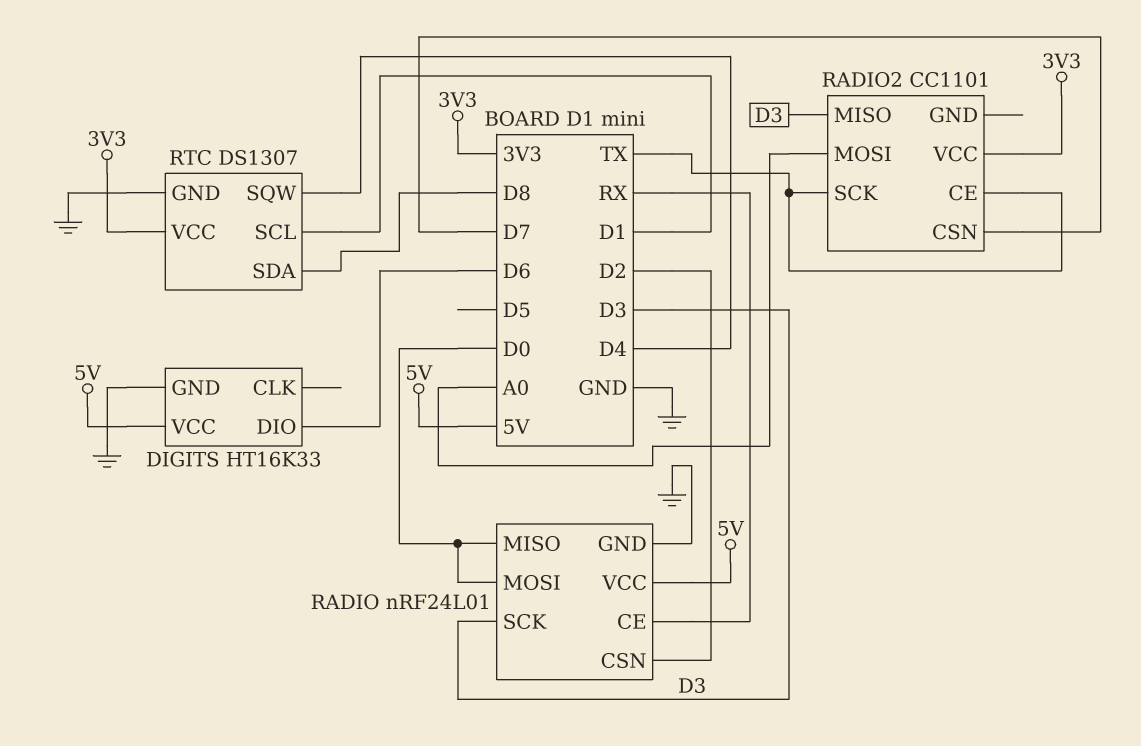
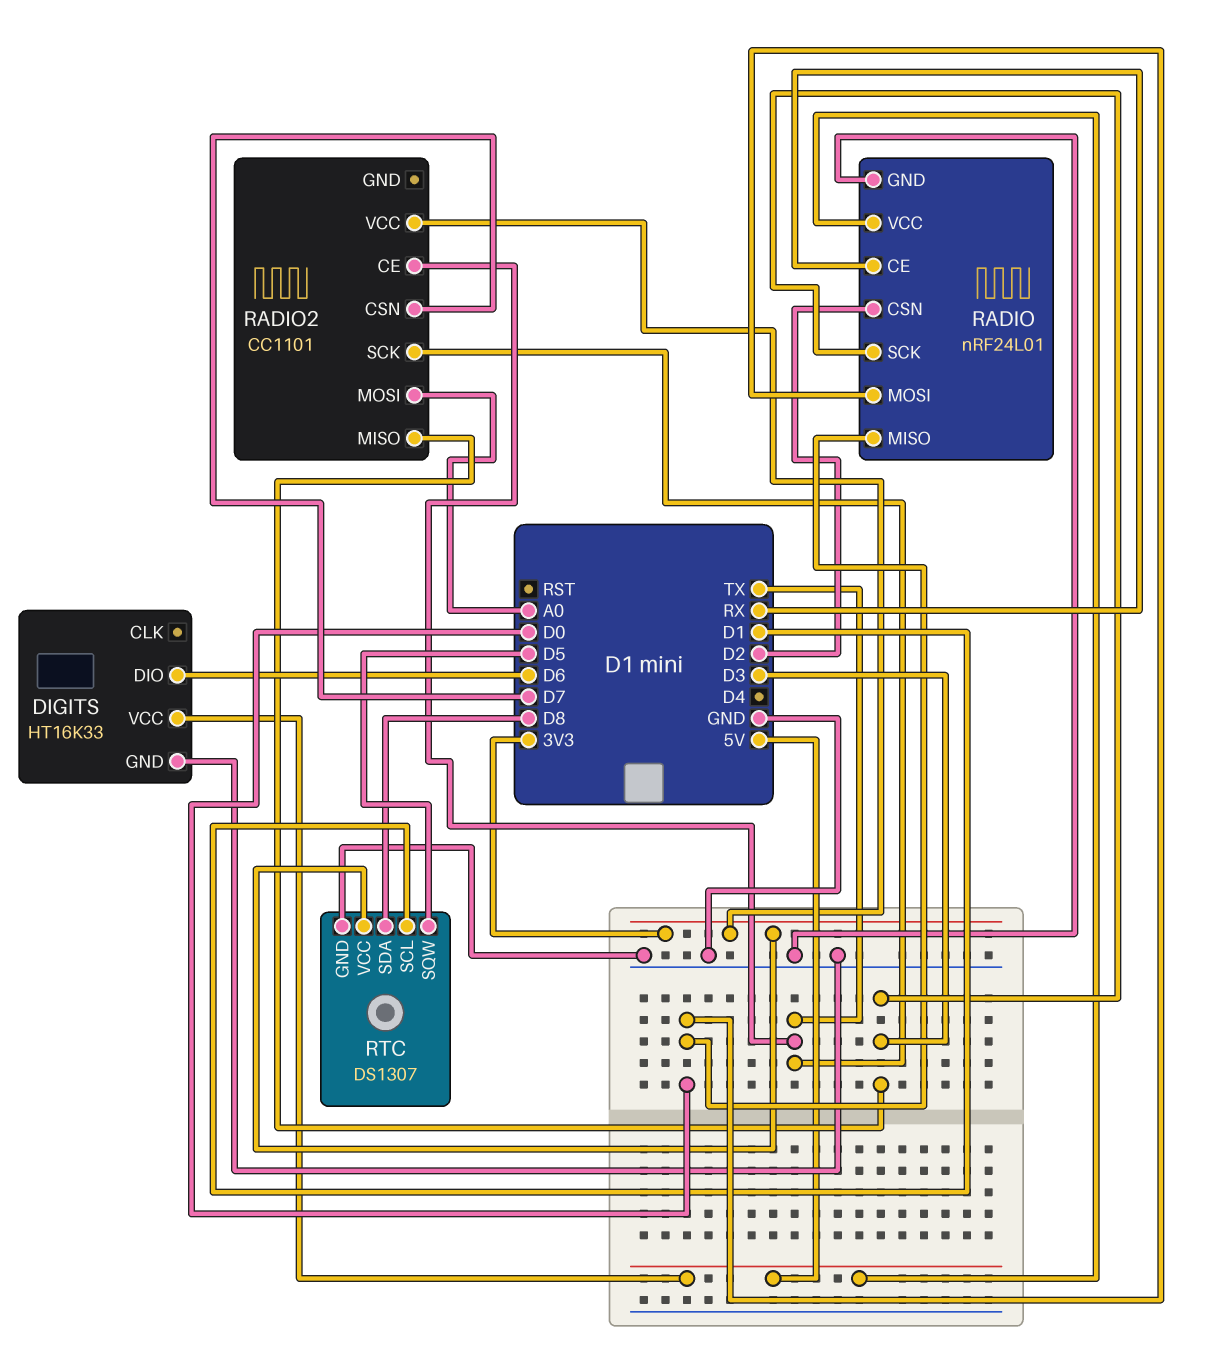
RTC pin SQW: D4 -> D5

